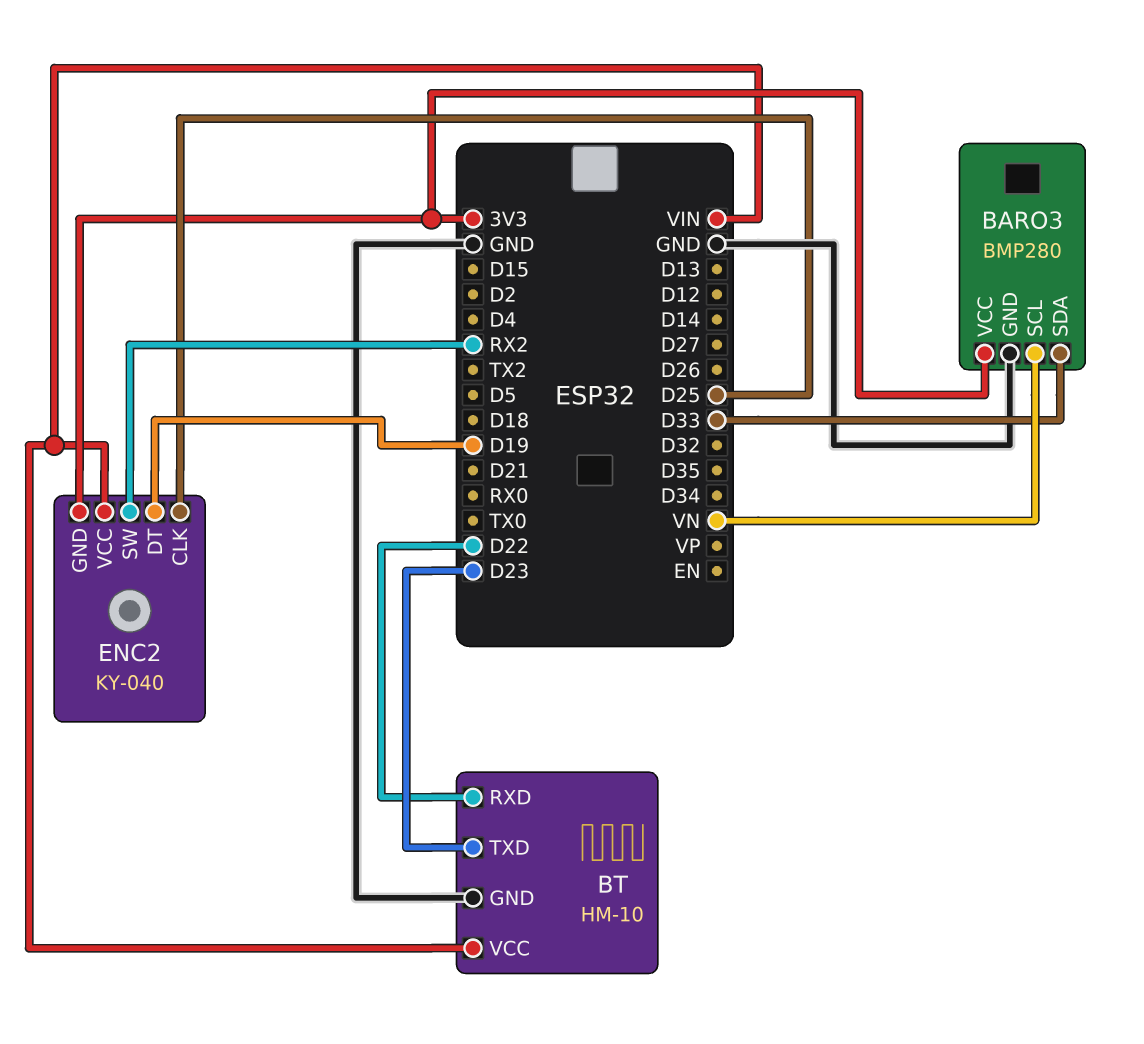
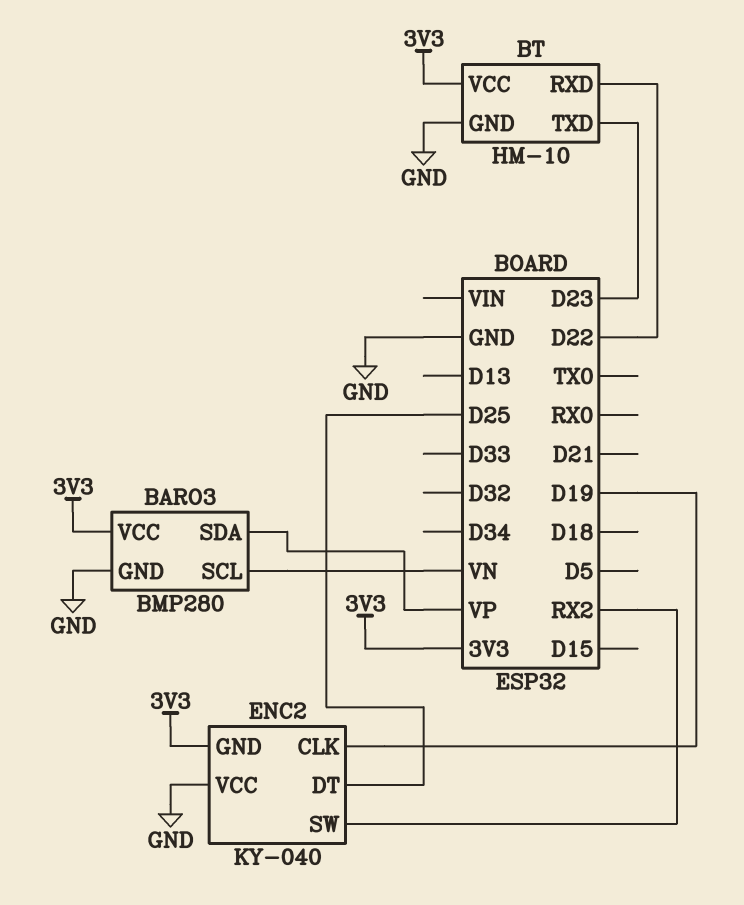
BARO3 pin SDA: D33 -> VP
BT pin VCC: VIN -> 3V3
ENC2 pin CLK: D25 -> D19
ENC2 pin DT: D19 -> D25
ENC2 pin VCC: VIN -> GND

